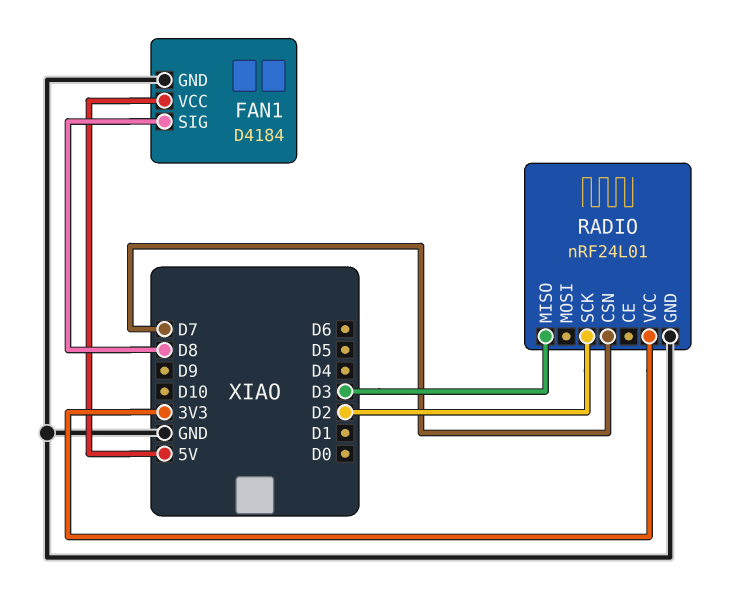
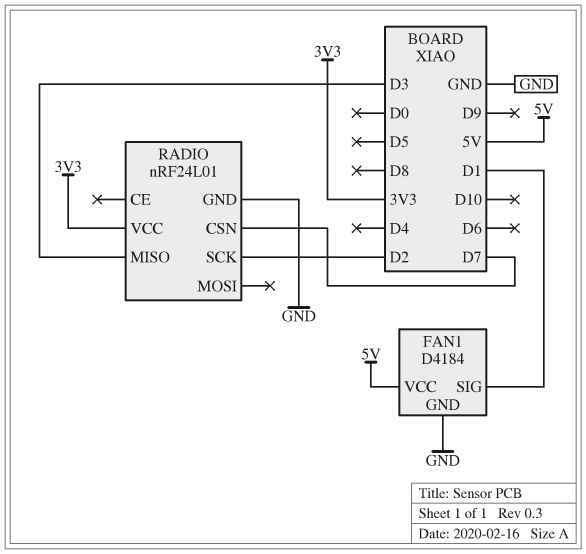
FAN1 pin SIG: D8 -> D1

